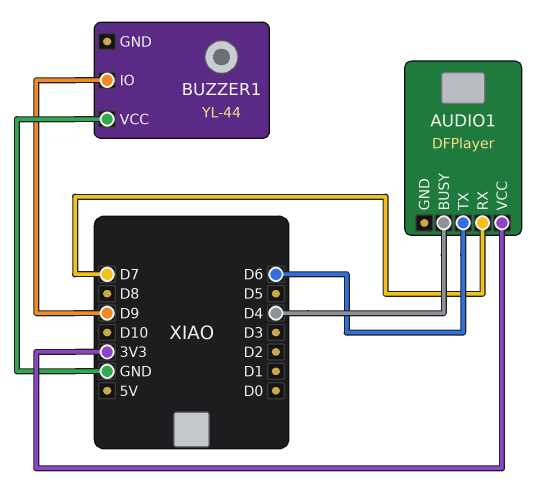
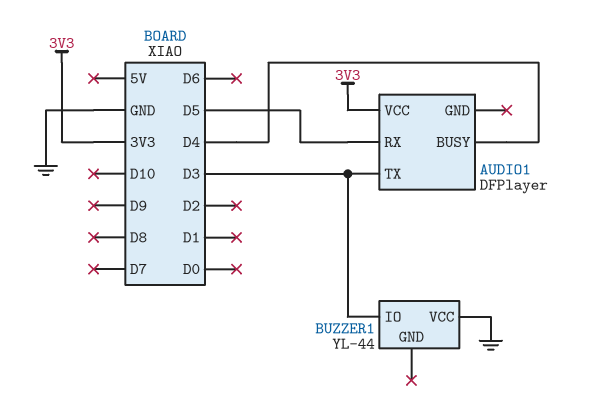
AUDIO1 pin RX: D7 -> D5
AUDIO1 pin TX: D6 -> D3
BUZZER1 pin IO: D9 -> D3

